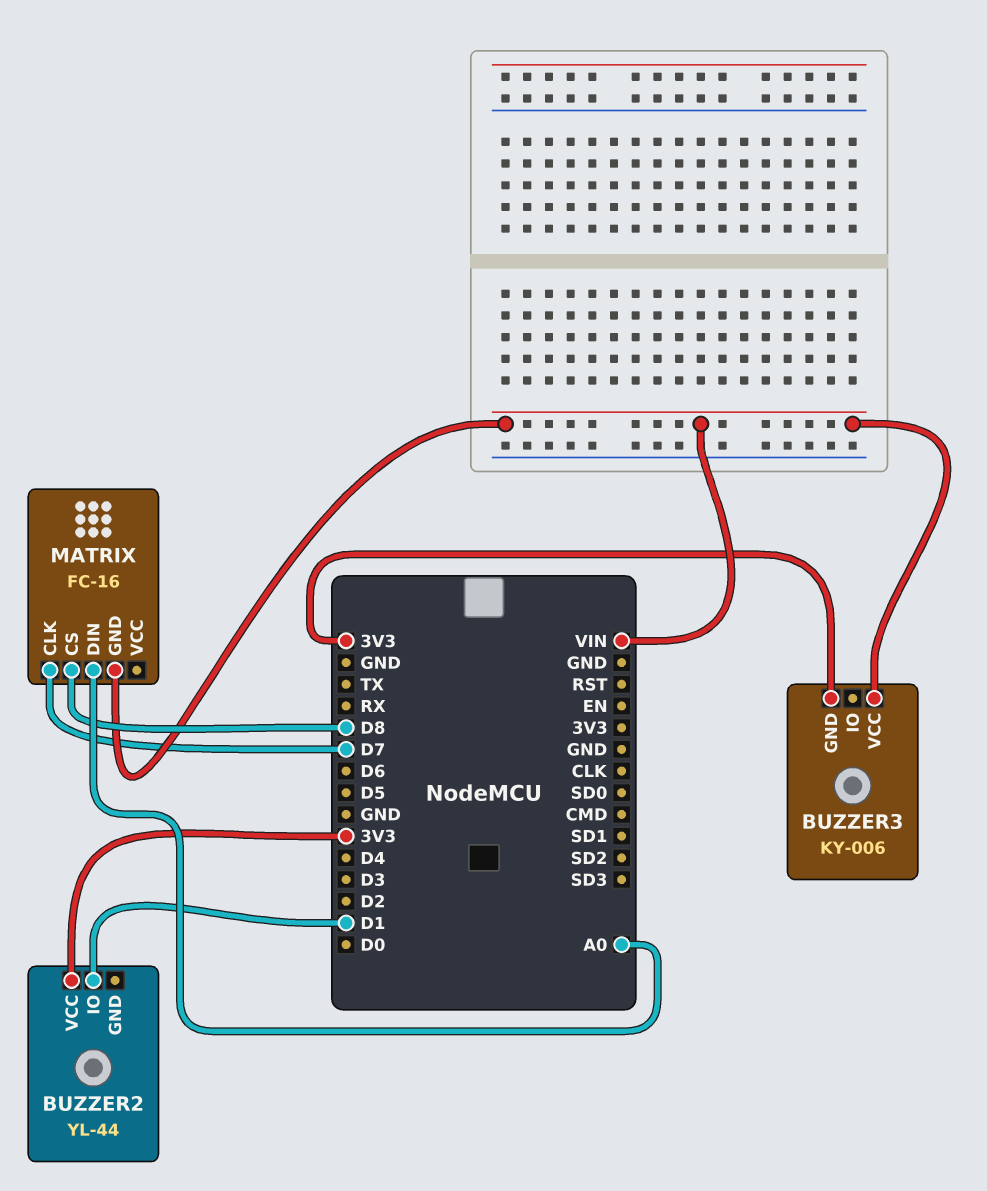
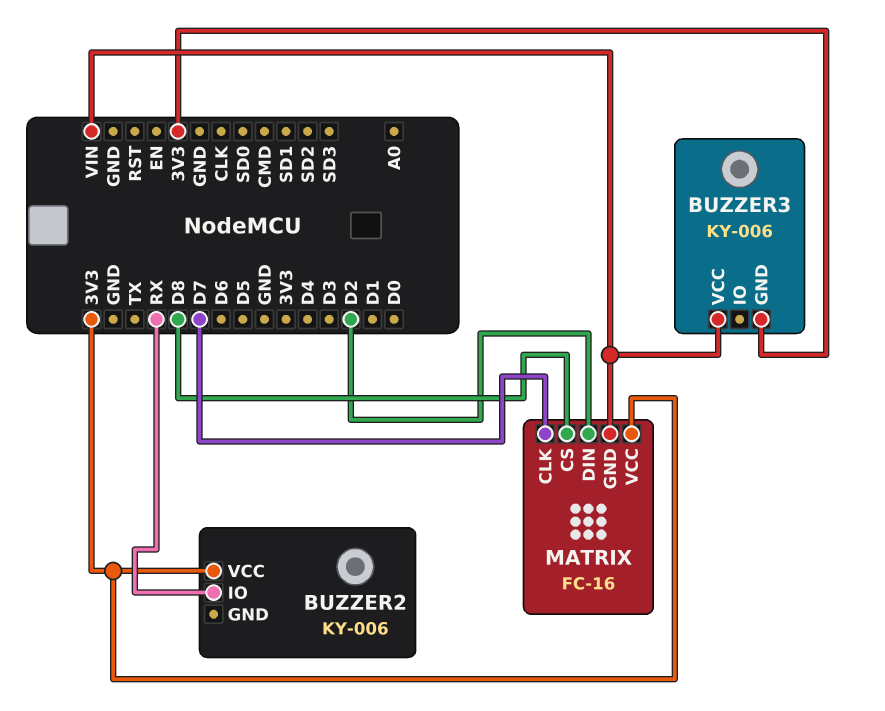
BUZZER2: YL-44 -> KY-006
BUZZER2 pin IO: D1 -> RX
MATRIX pin DIN: A0 -> D2
MATRIX pin VCC: none -> 3V3

